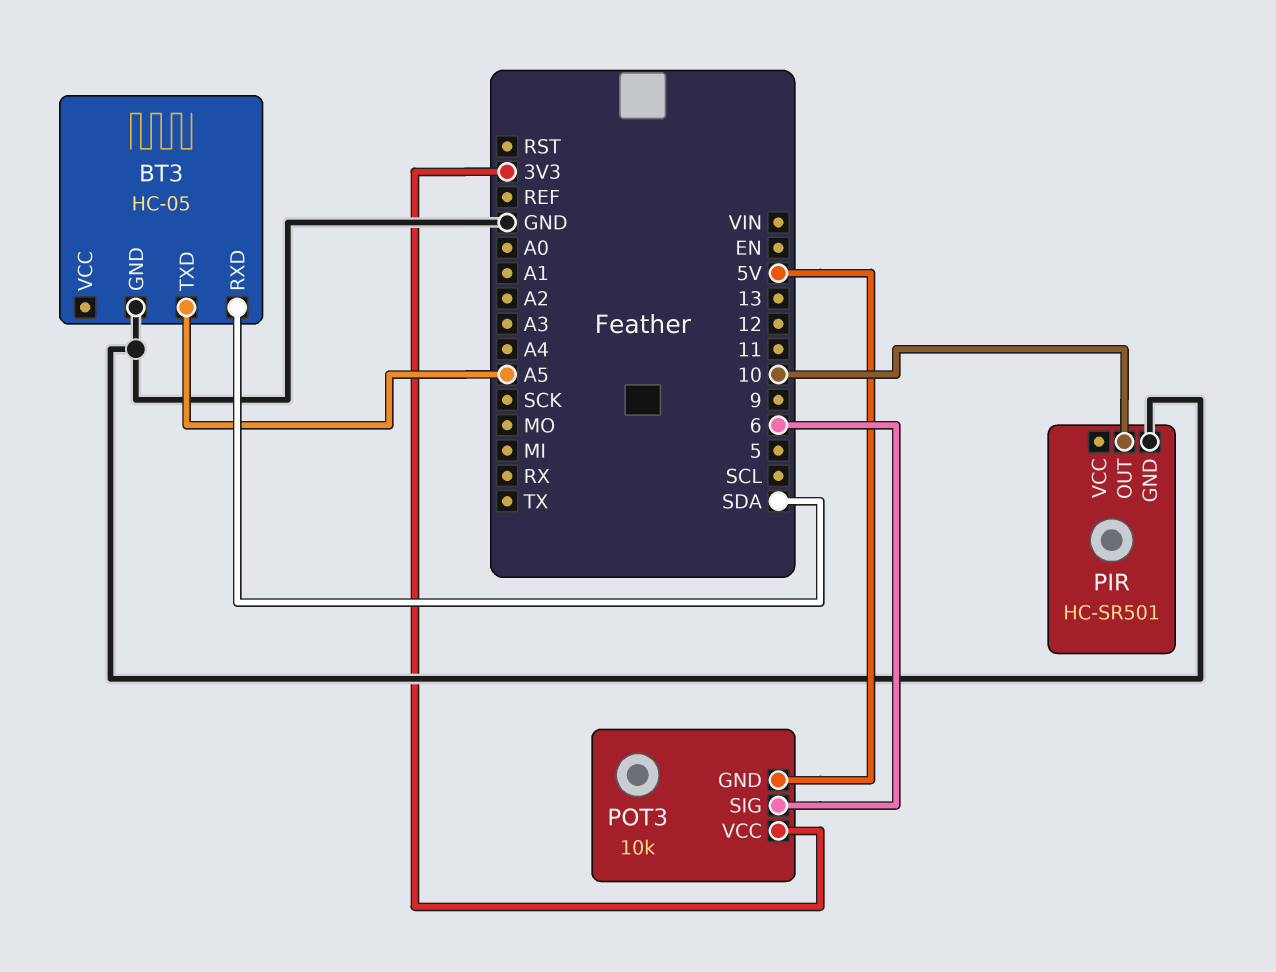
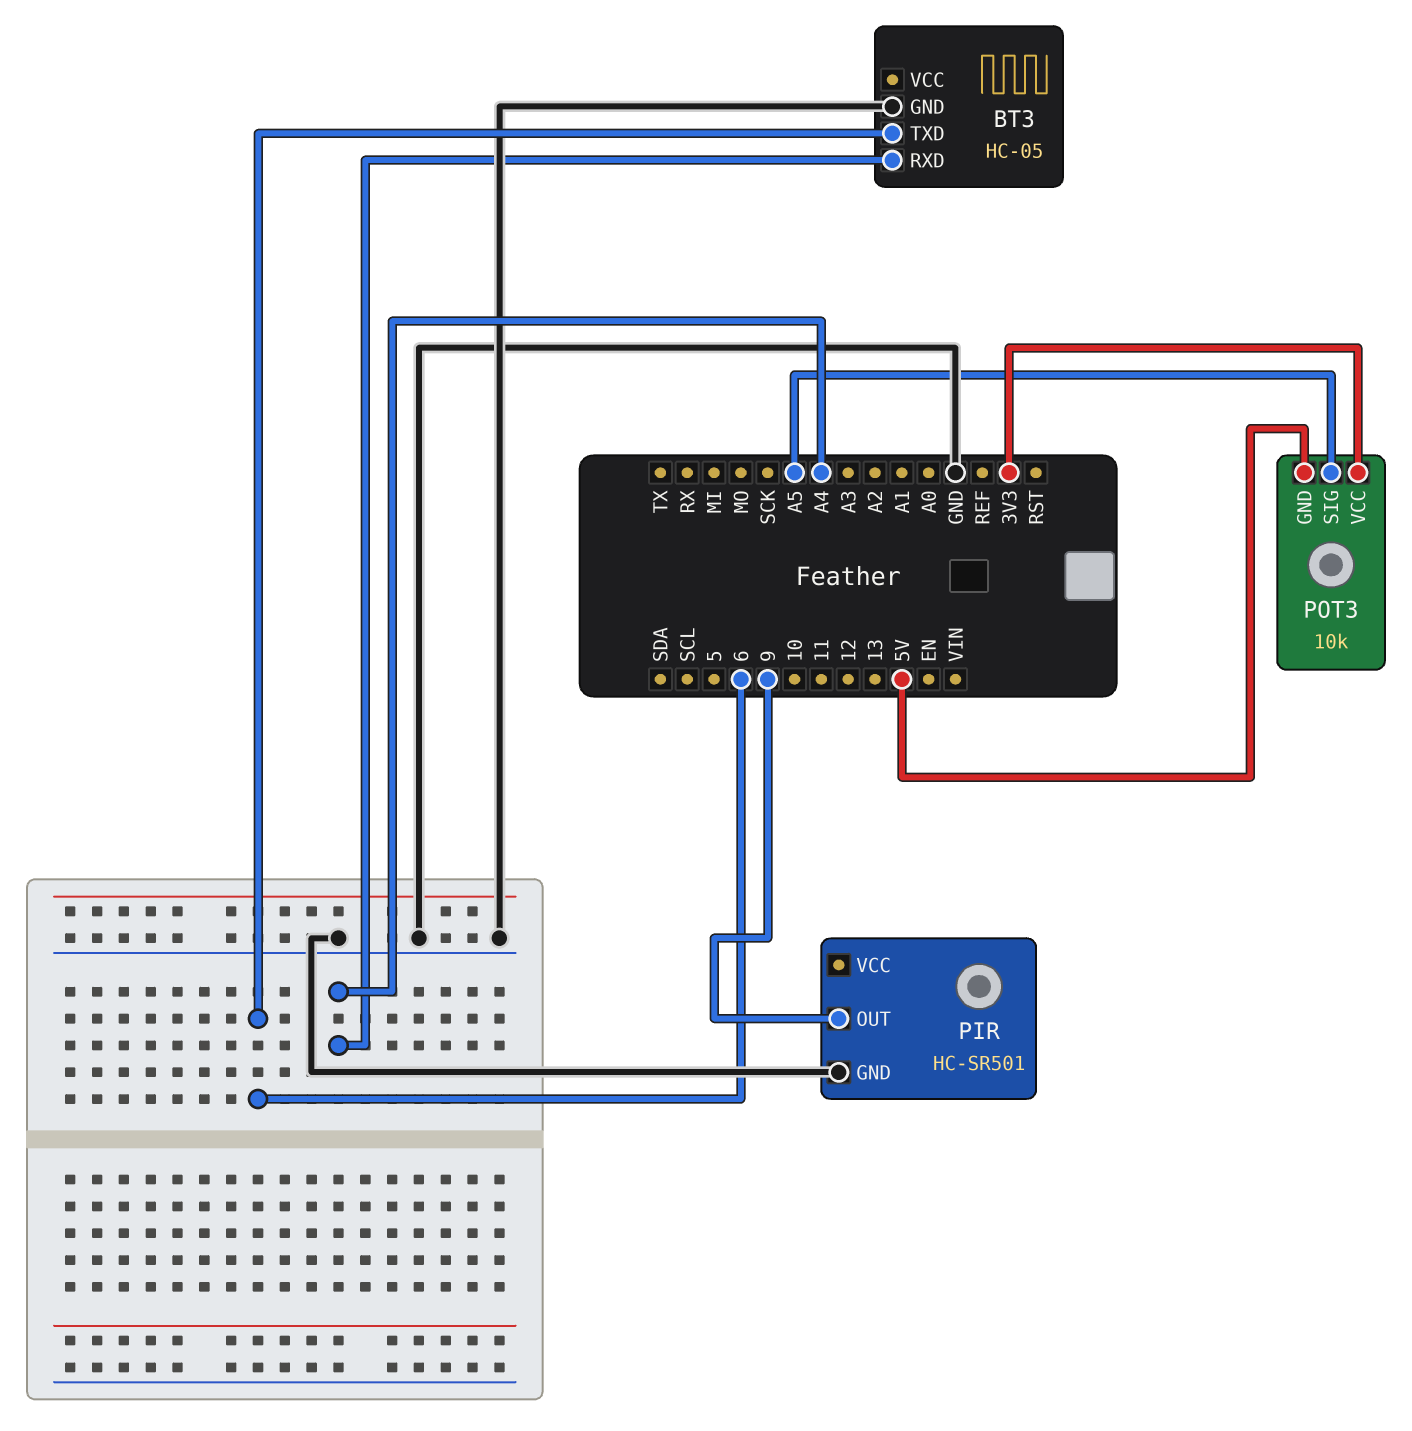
BT3 pin RXD: SDA -> A4
BT3 pin TXD: A5 -> 6
PIR pin OUT: 10 -> 9
POT3 pin SIG: 6 -> A5

